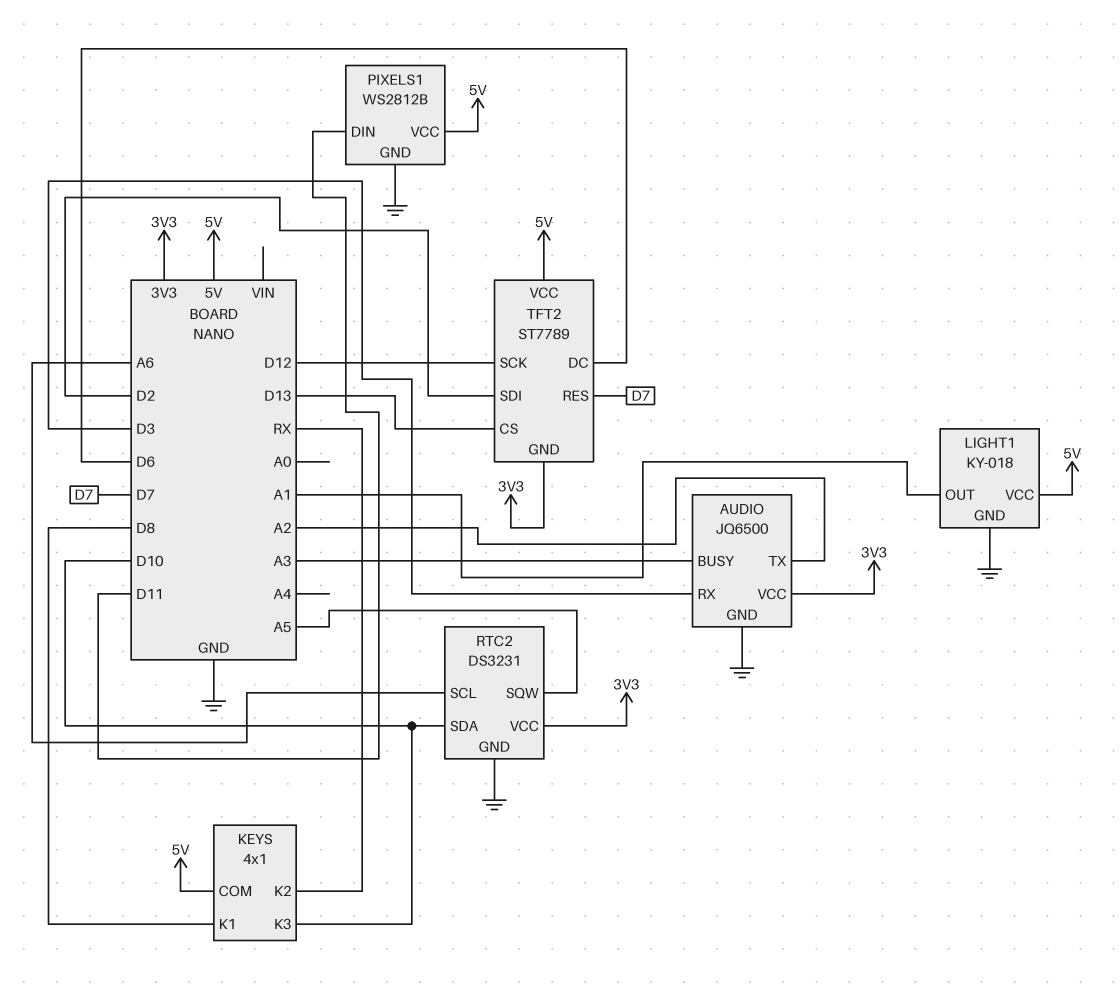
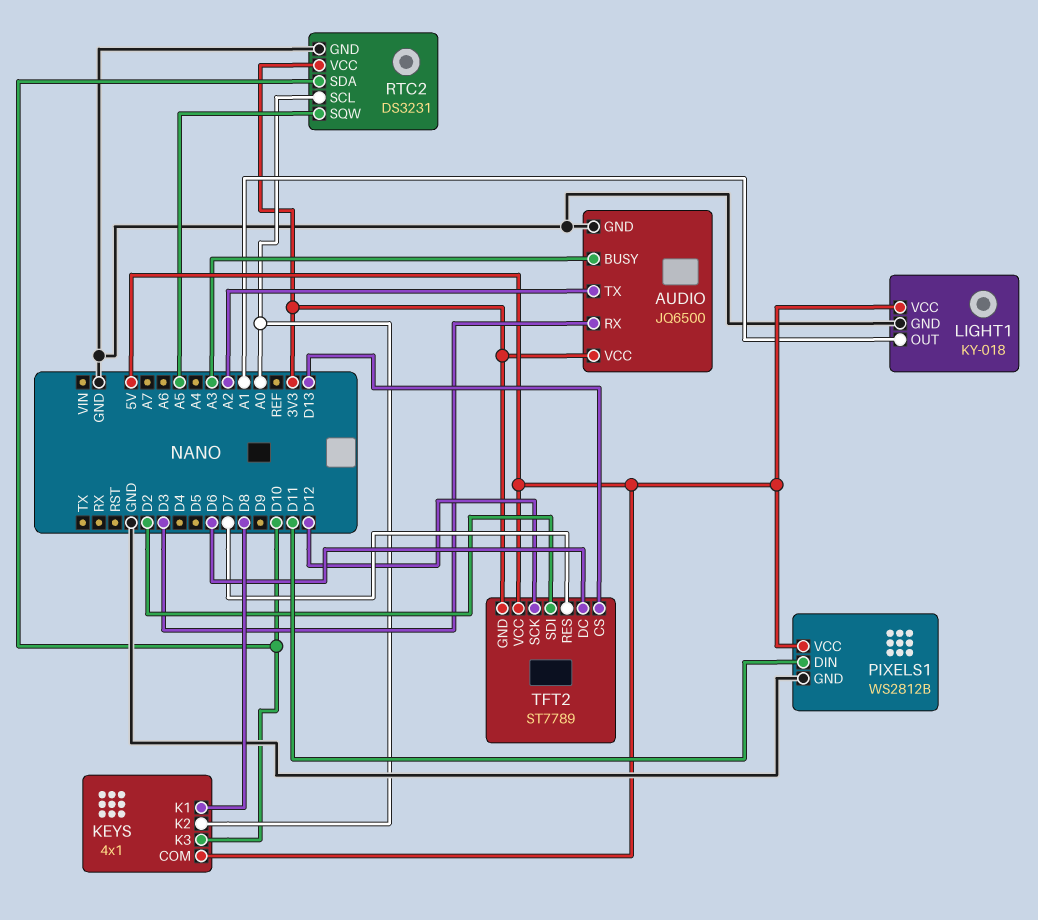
KEYS pin K2: RX -> A0
RTC2 pin SCL: A6 -> A0

